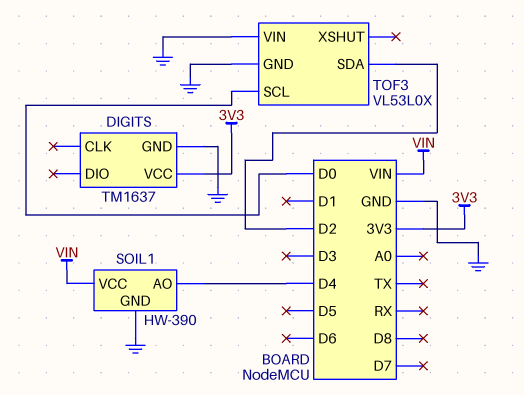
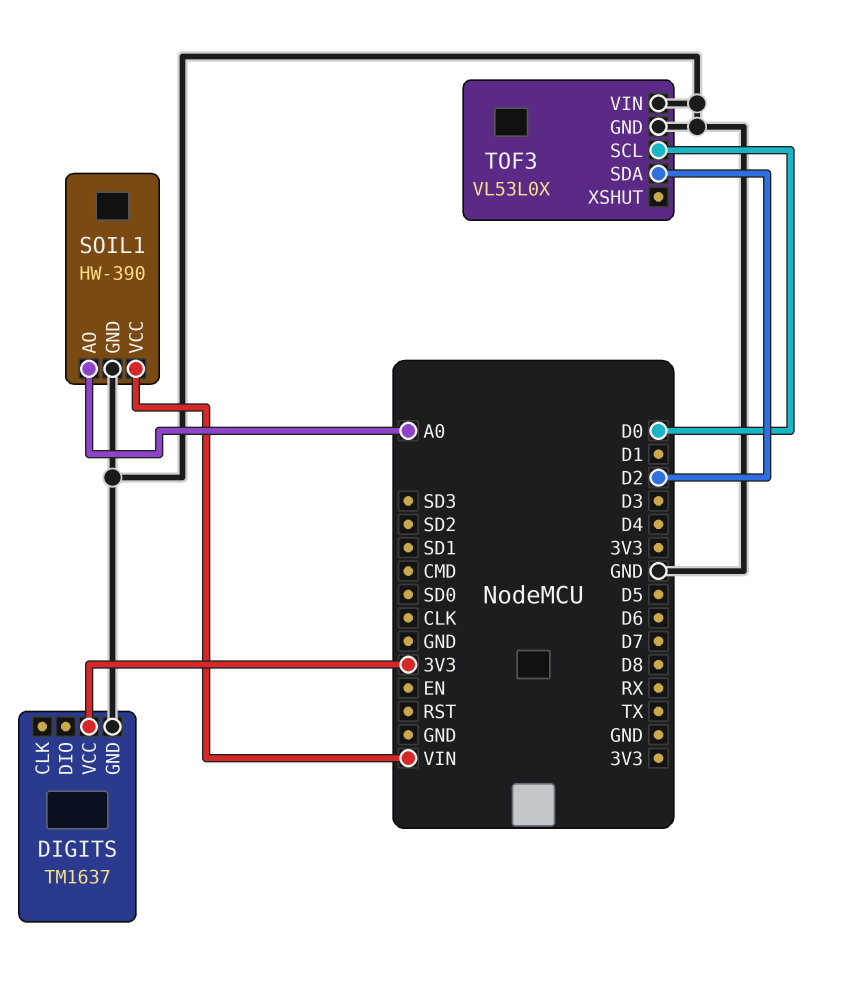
SOIL1 pin AO: D4 -> A0

